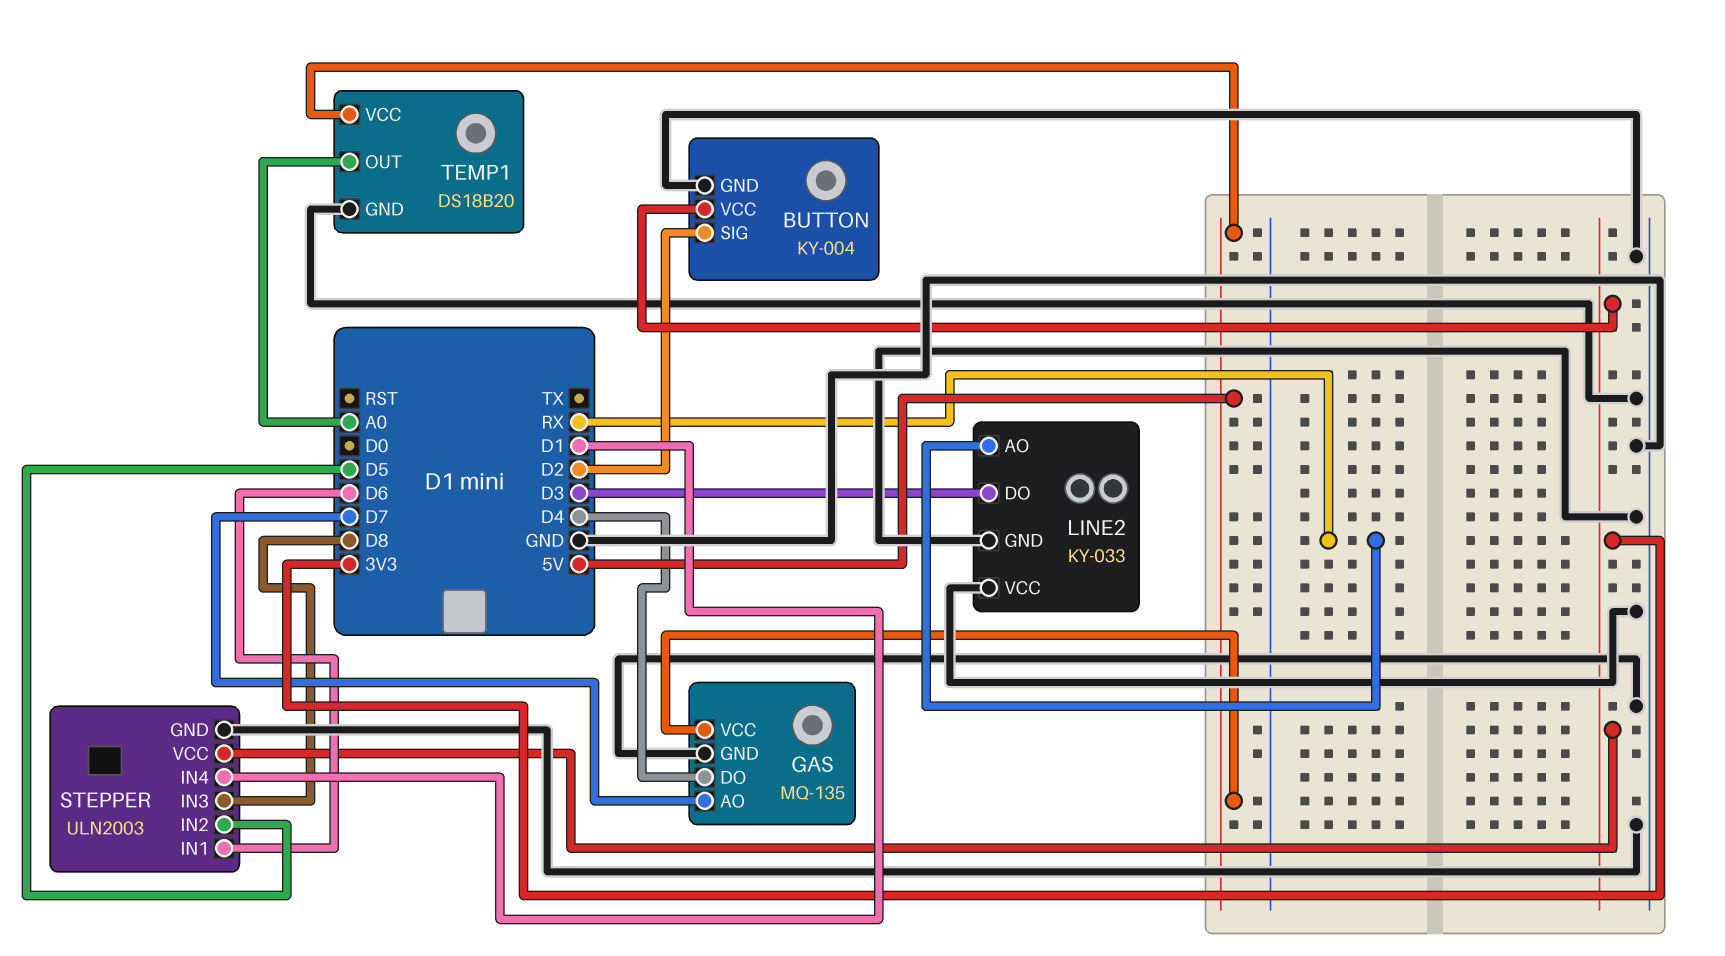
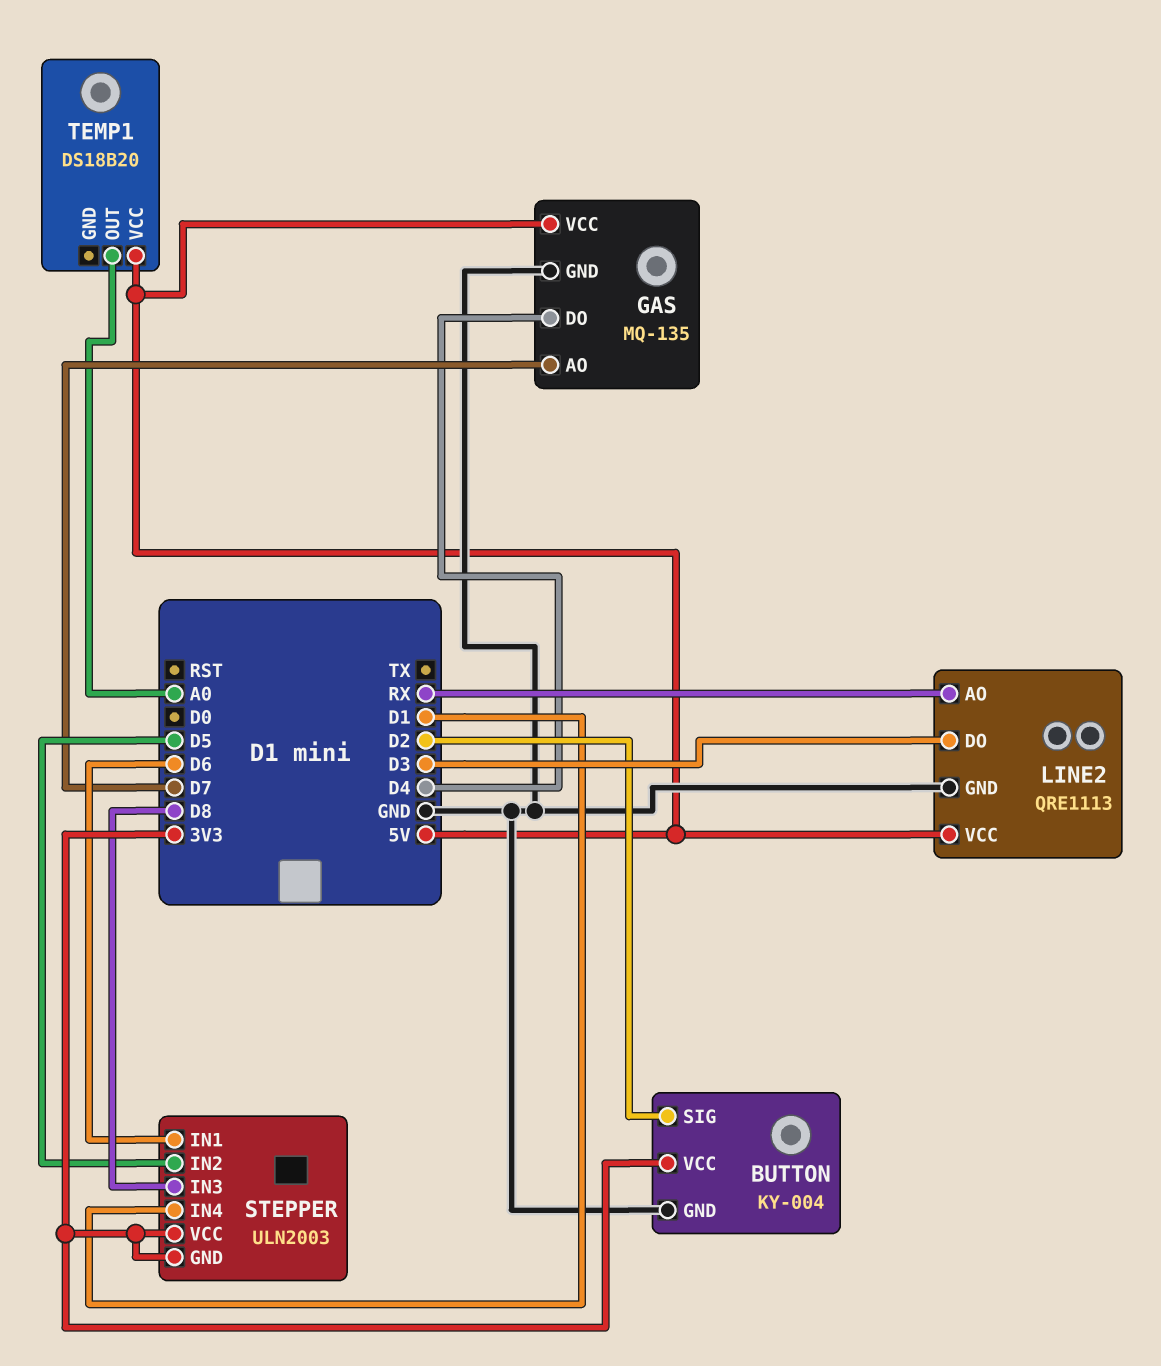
LINE2: KY-033 -> QRE1113
LINE2 pin VCC: GND -> 5V
STEPPER pin GND: GND -> 3V3
TEMP1 pin GND: GND -> none

